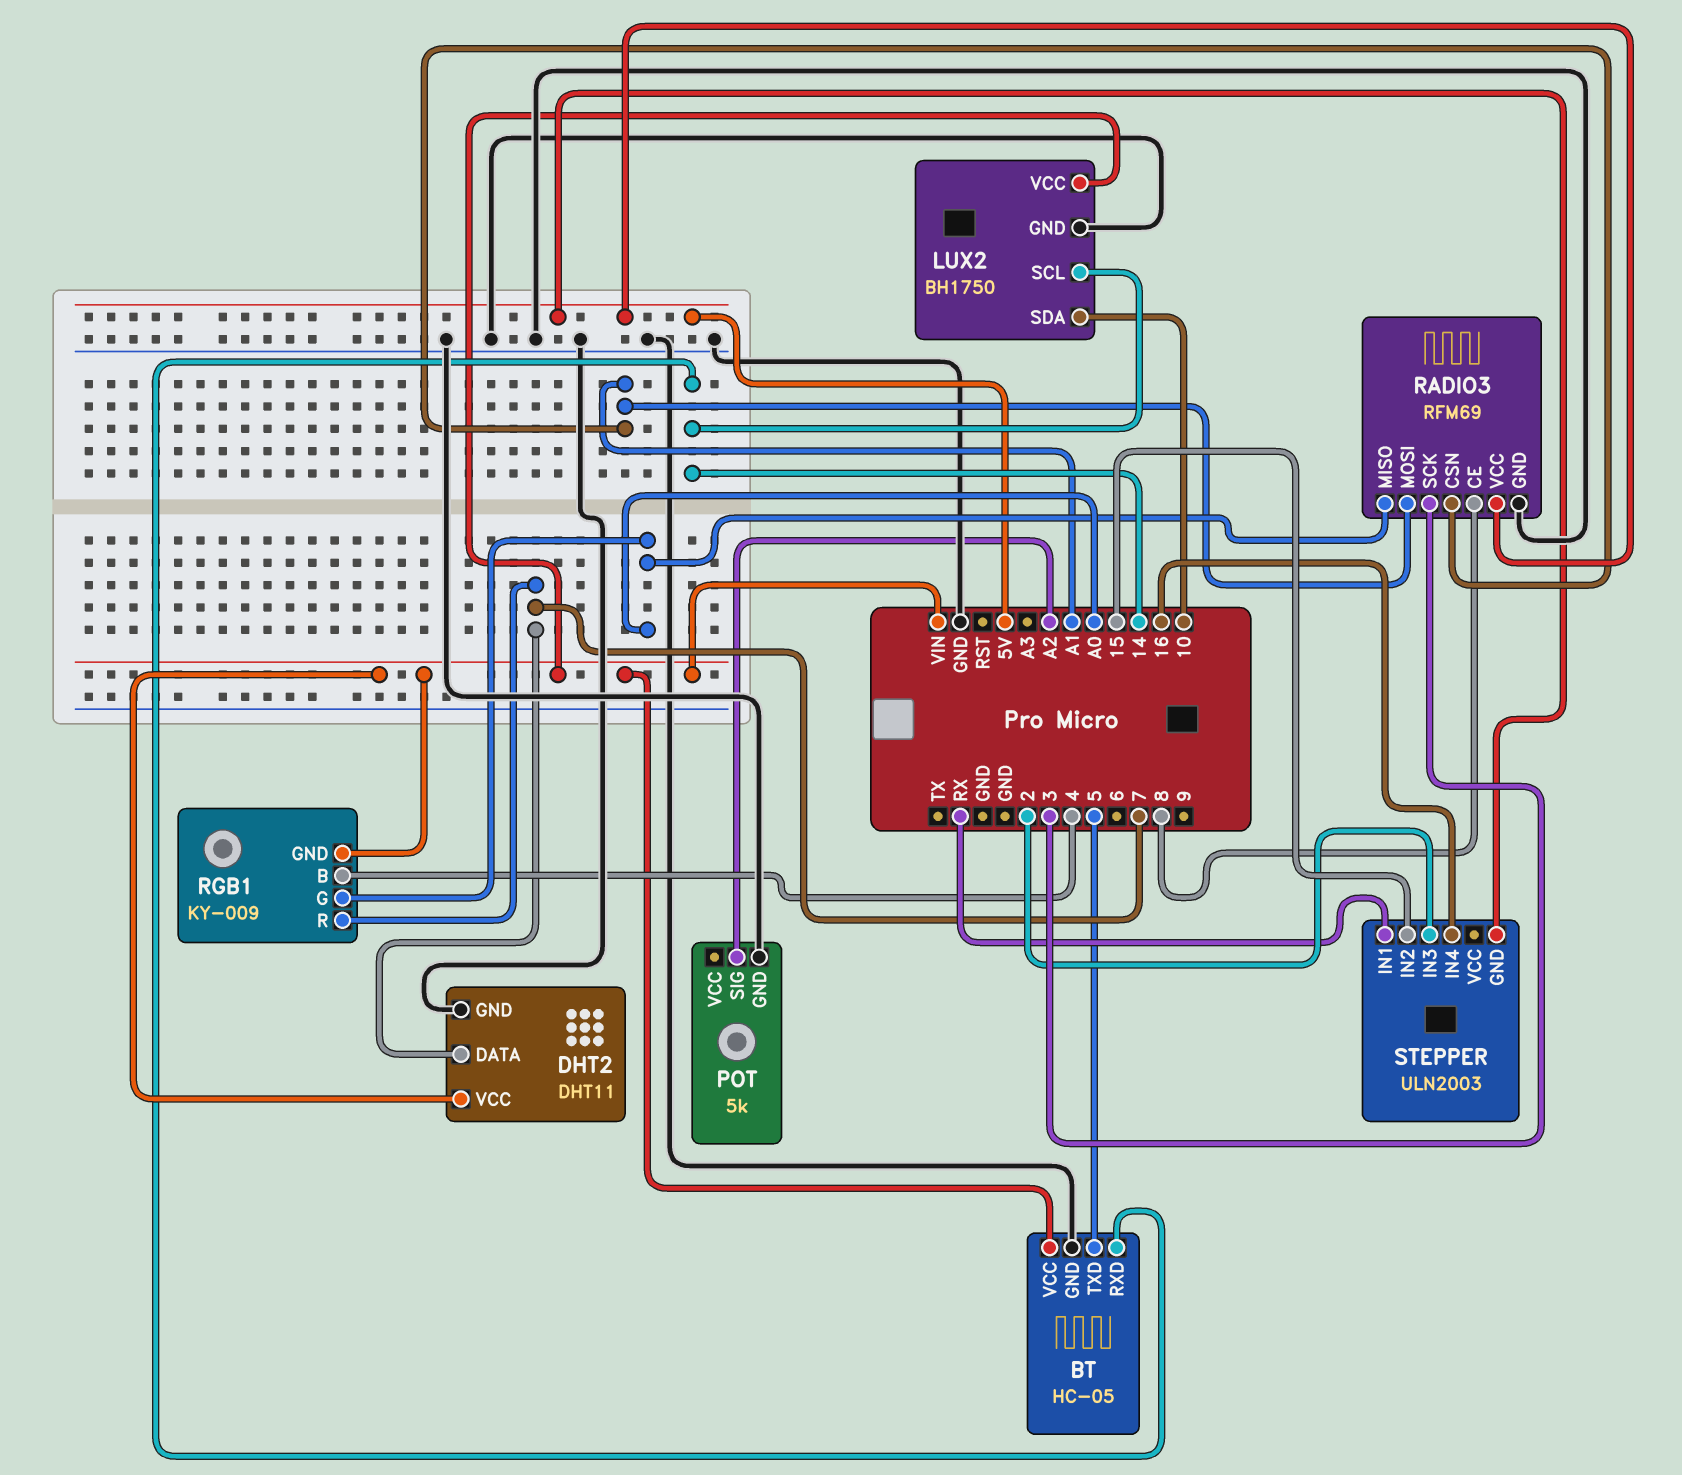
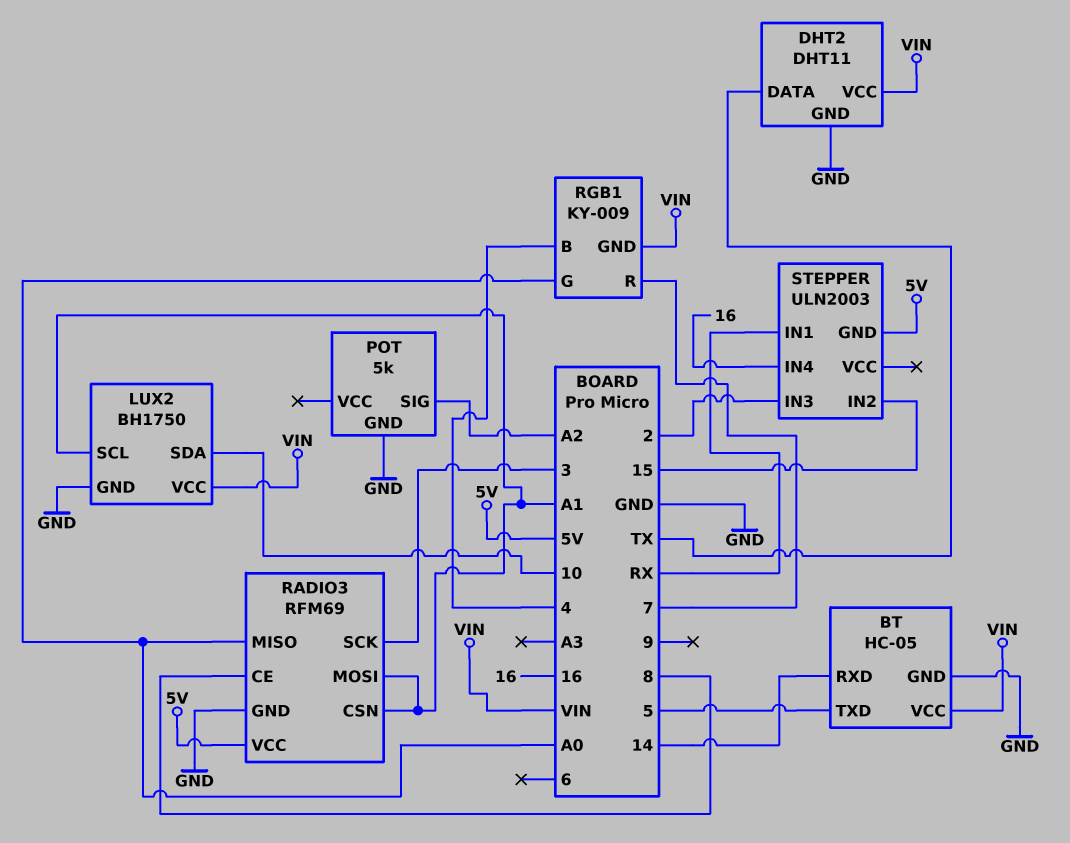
DHT2 pin DATA: 7 -> TX
LUX2 pin SCL: 14 -> A1

